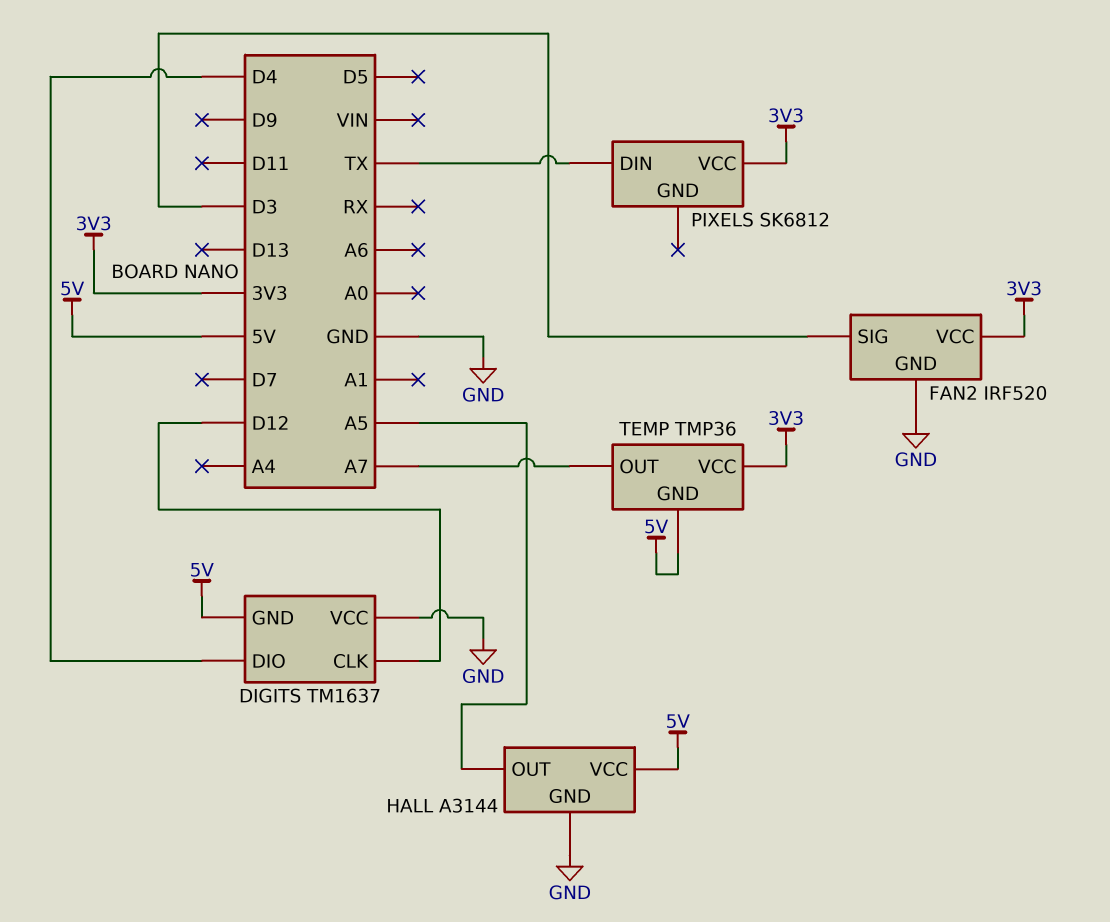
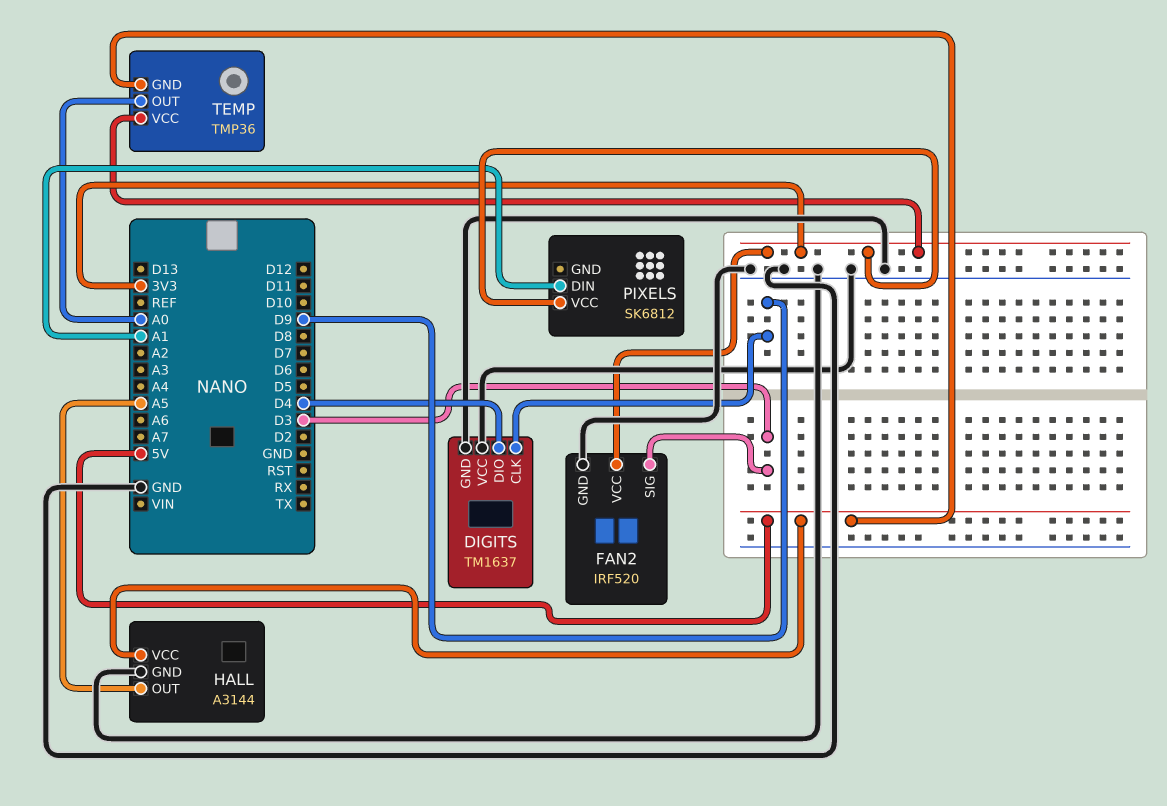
DIGITS pin CLK: D12 -> D9
DIGITS pin GND: 5V -> GND
PIXELS pin DIN: TX -> A1
TEMP pin OUT: A7 -> A0

